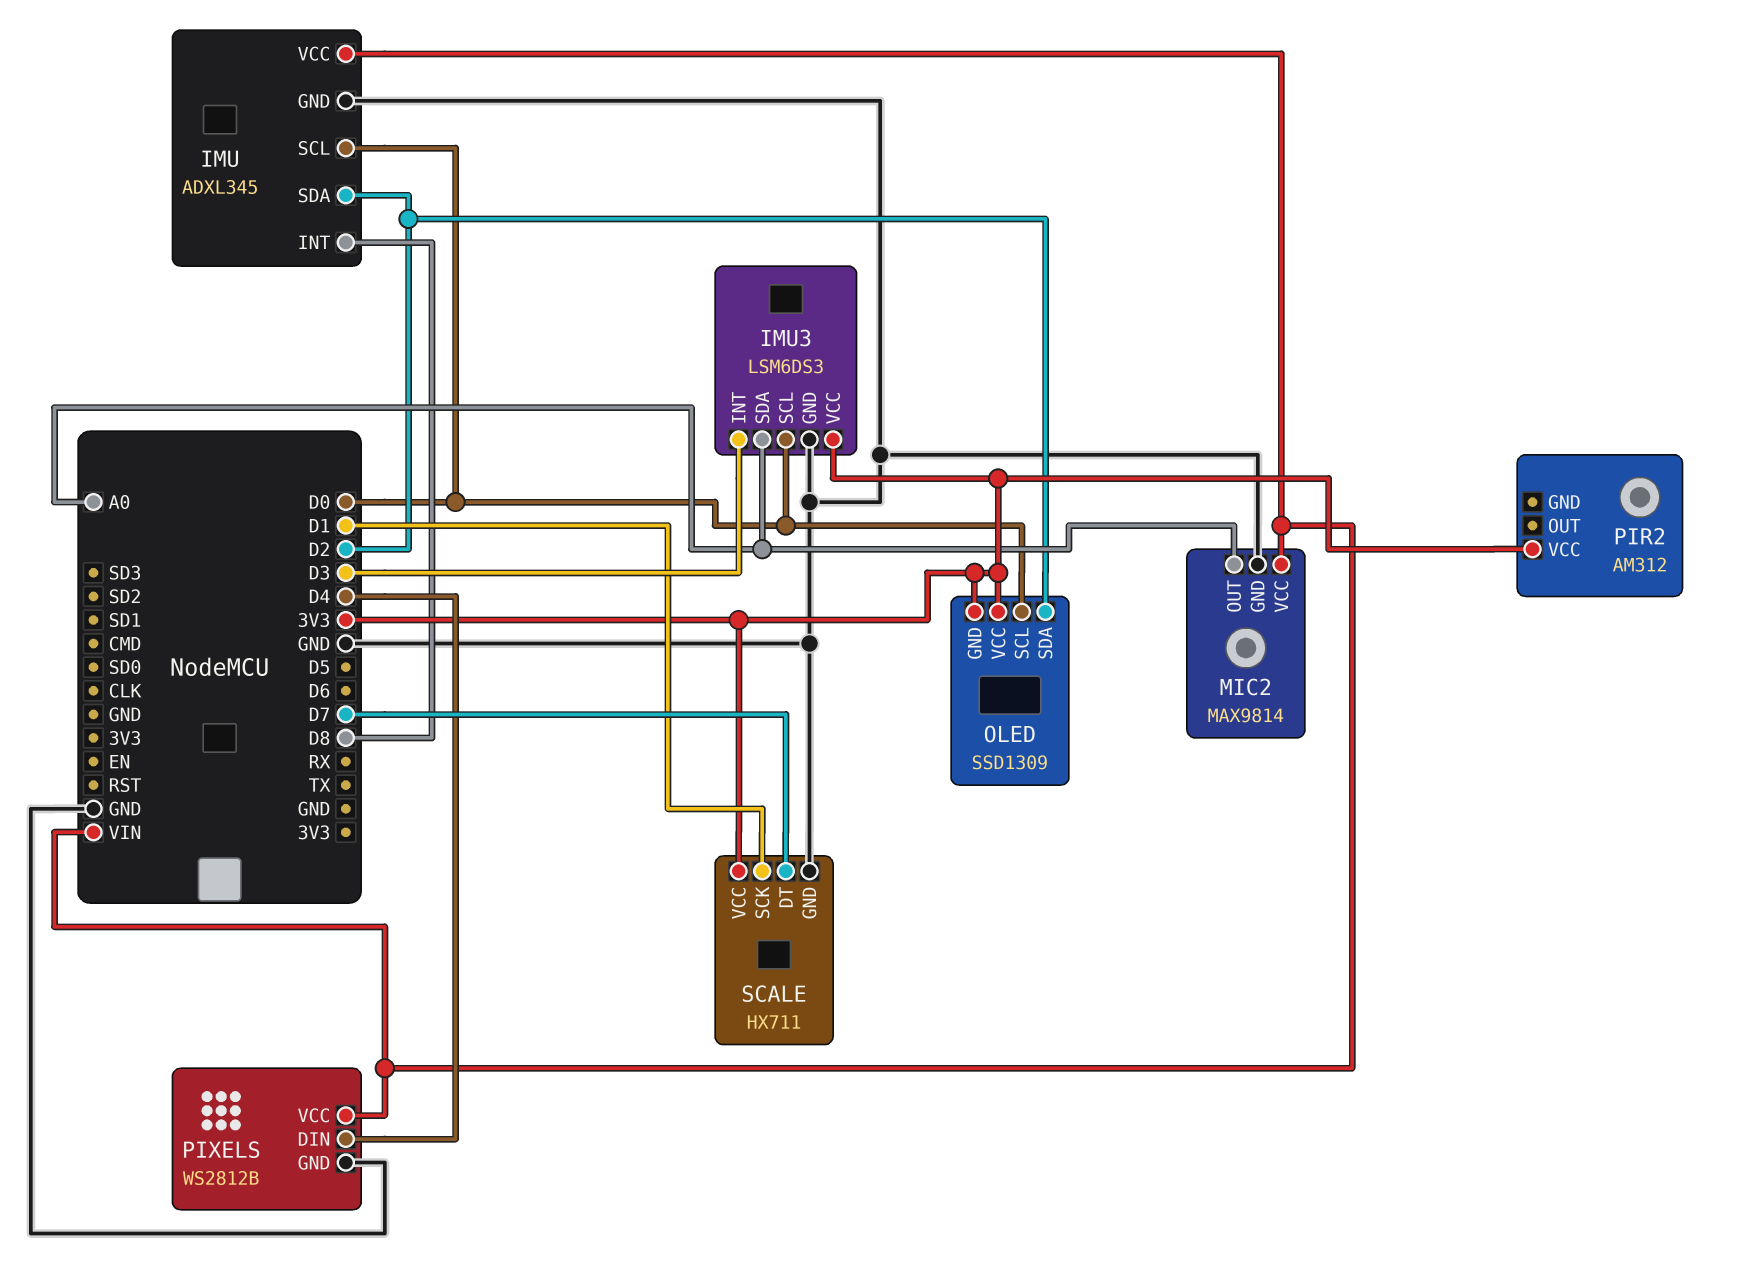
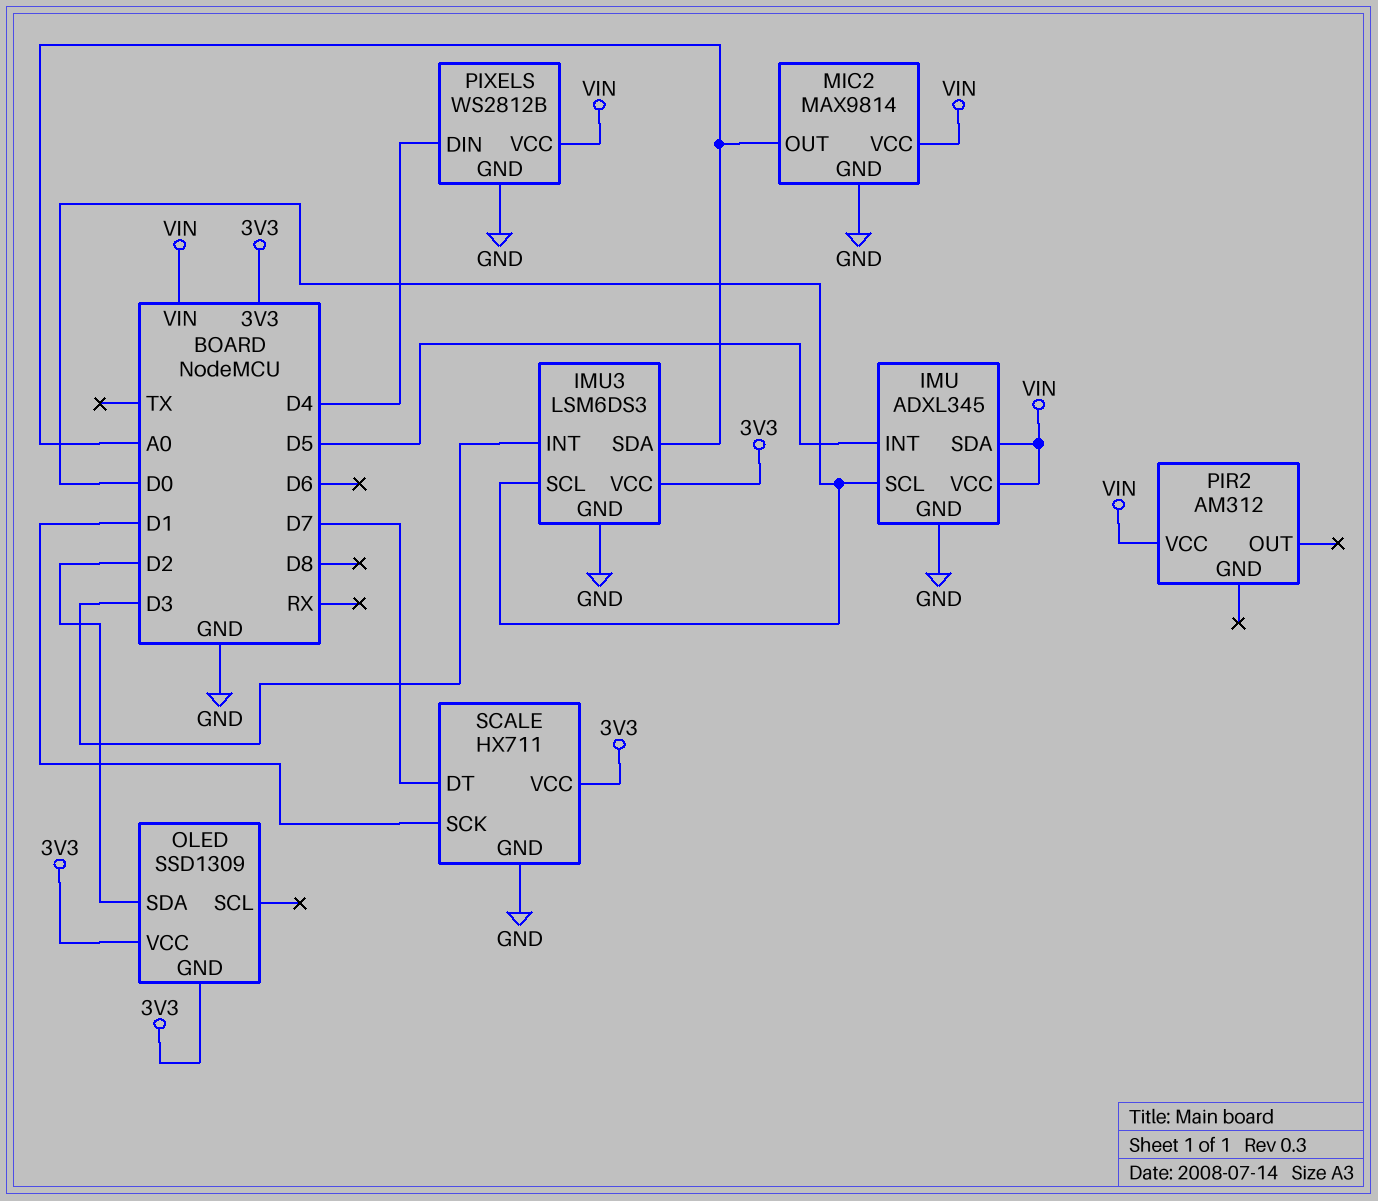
IMU pin INT: D8 -> D5
IMU pin SDA: D2 -> VIN
OLED pin SCL: D0 -> none
PIR2 pin VCC: 3V3 -> VIN

